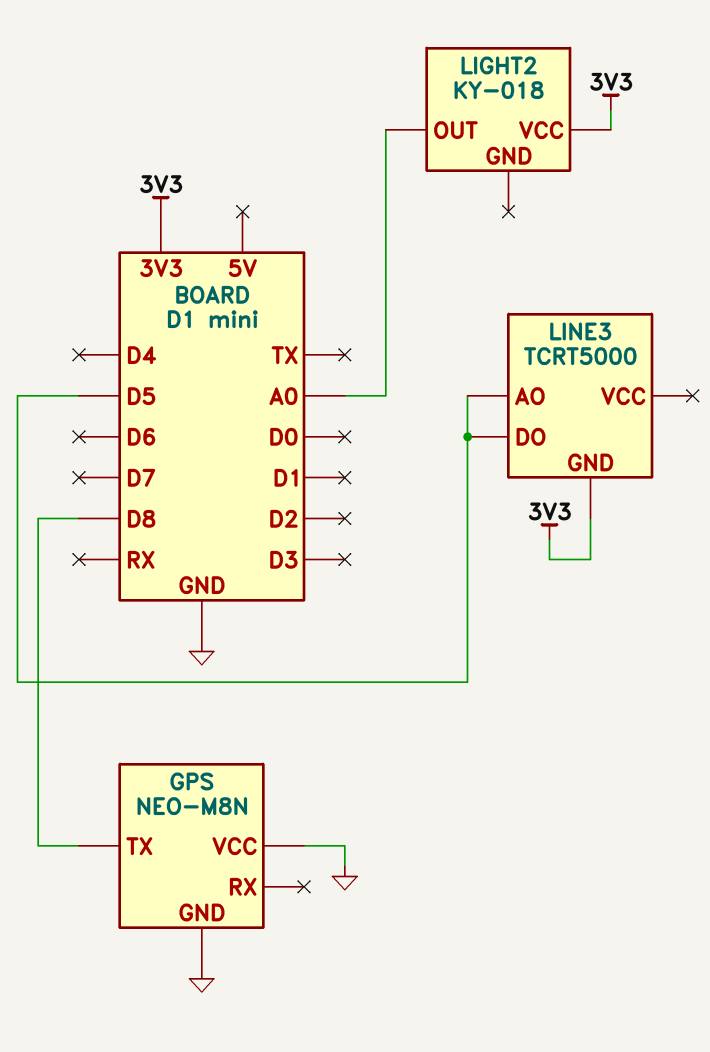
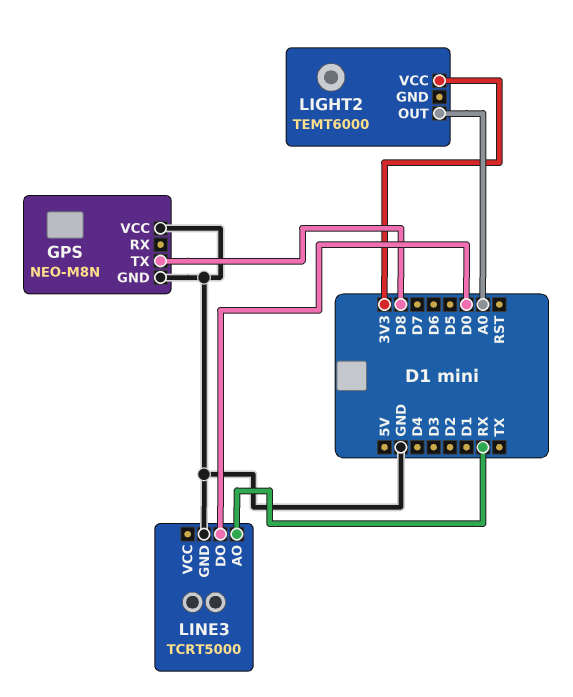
LIGHT2: KY-018 -> TEMT6000
LINE3 pin AO: D5 -> RX
LINE3 pin DO: D5 -> D0
LINE3 pin GND: 3V3 -> GND

